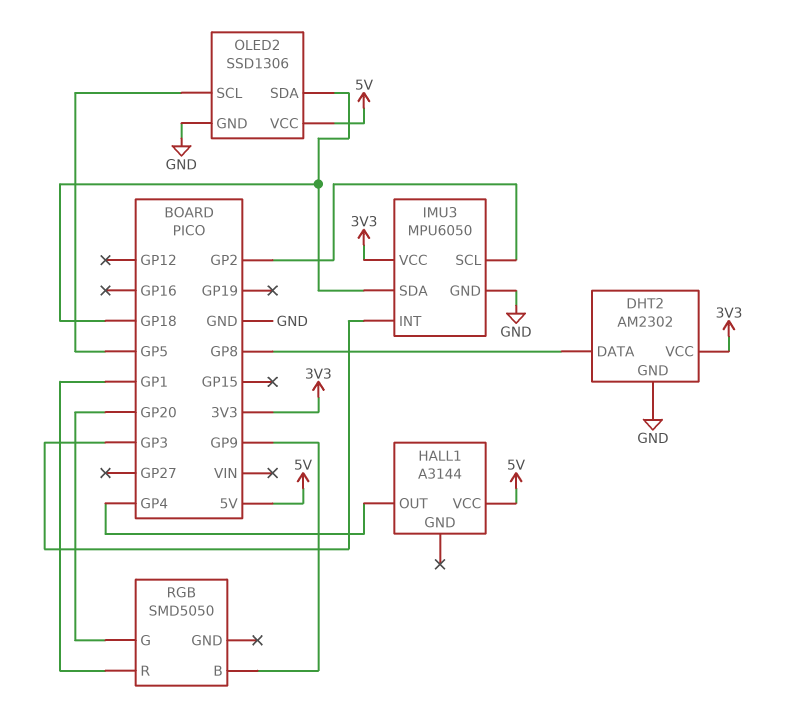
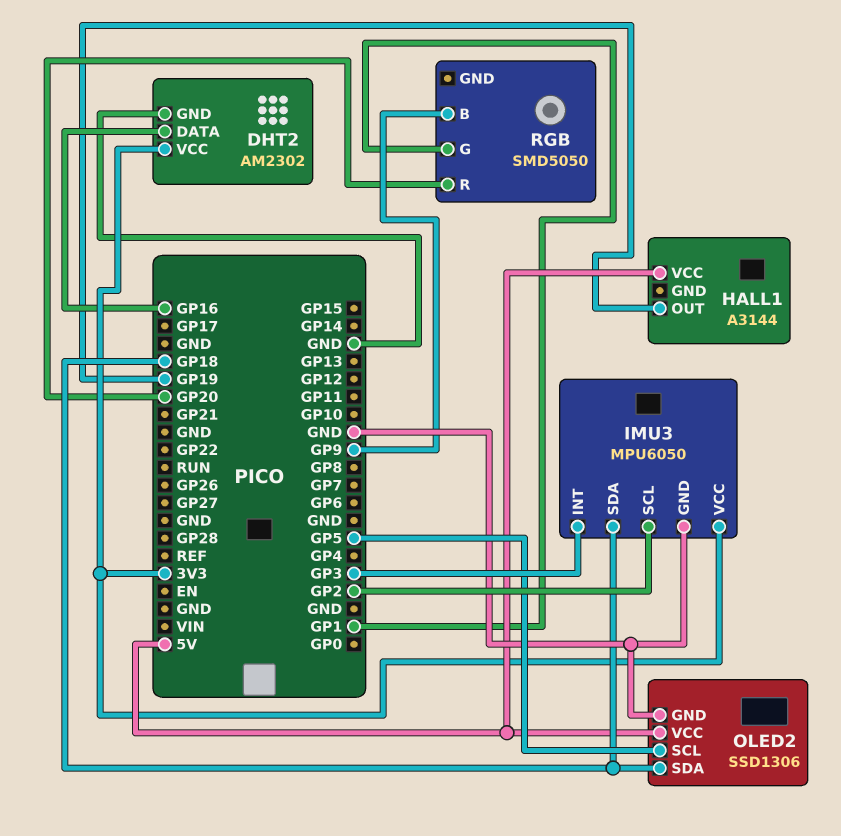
DHT2 pin DATA: GP8 -> GP16
HALL1 pin OUT: GP4 -> GP19
RGB pin G: GP20 -> GP1
RGB pin R: GP1 -> GP20

